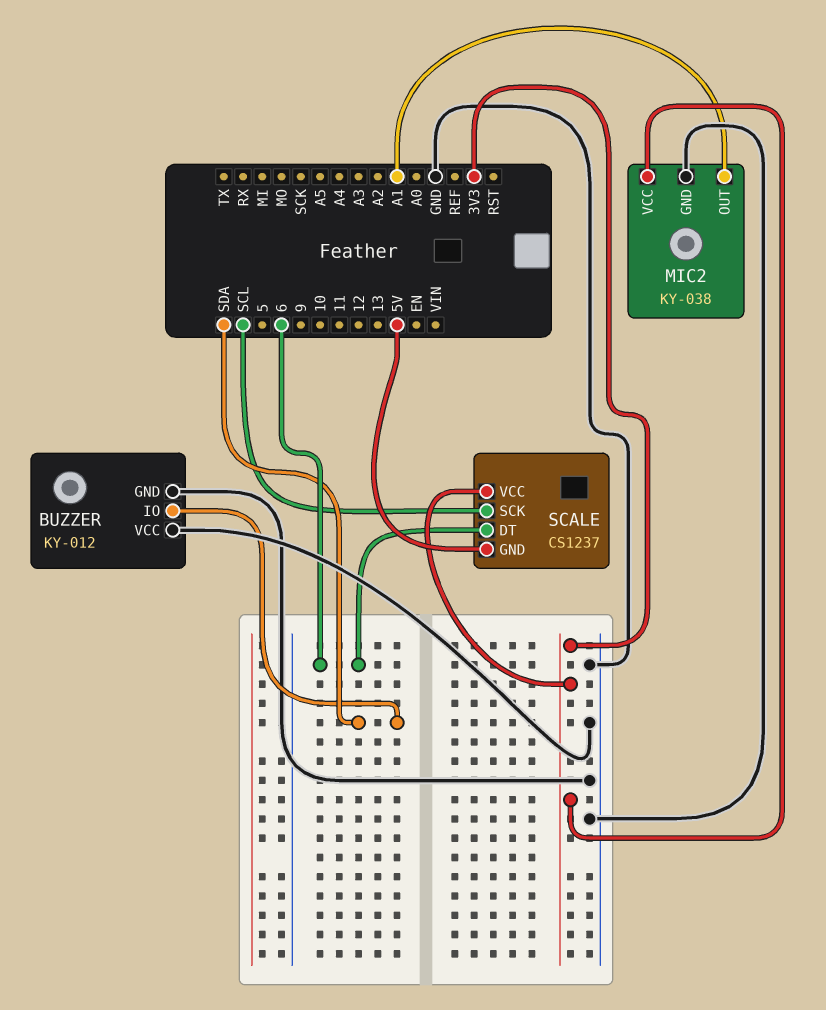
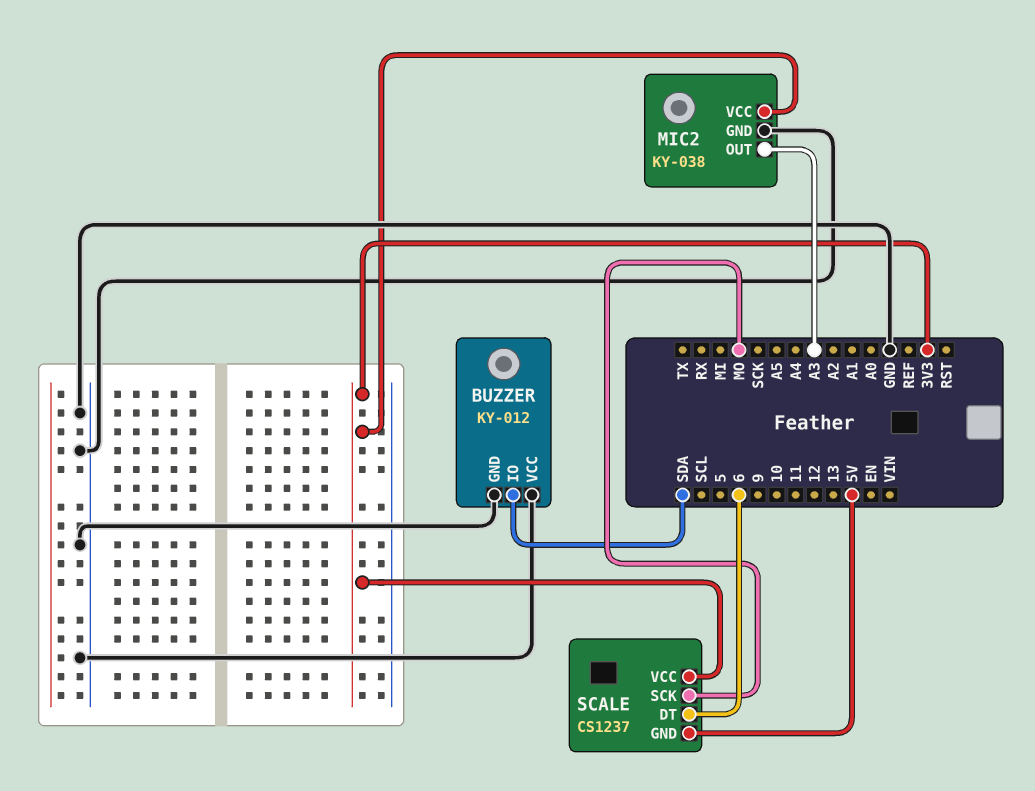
MIC2 pin OUT: A1 -> A3
SCALE pin SCK: SCL -> MO

